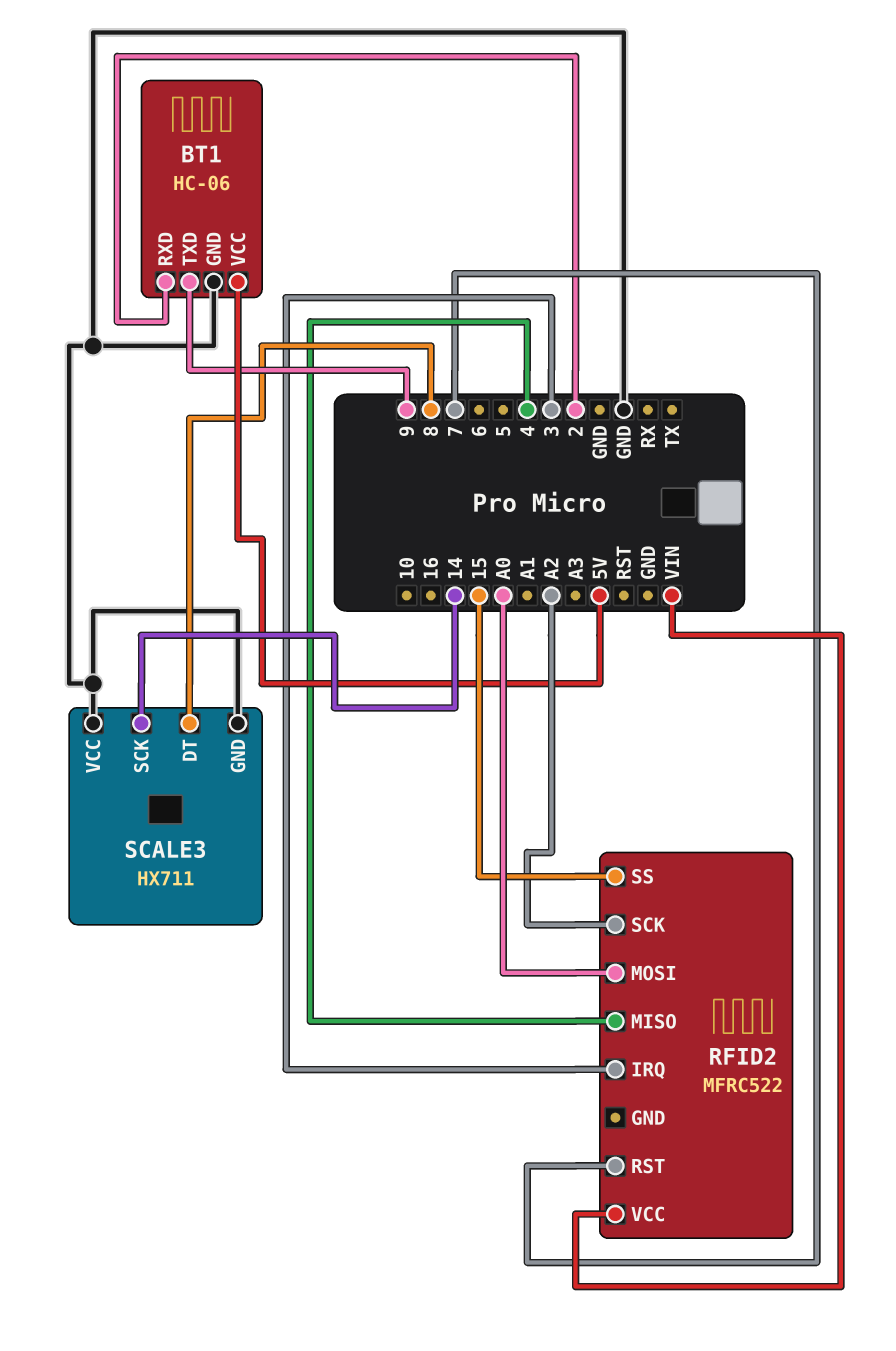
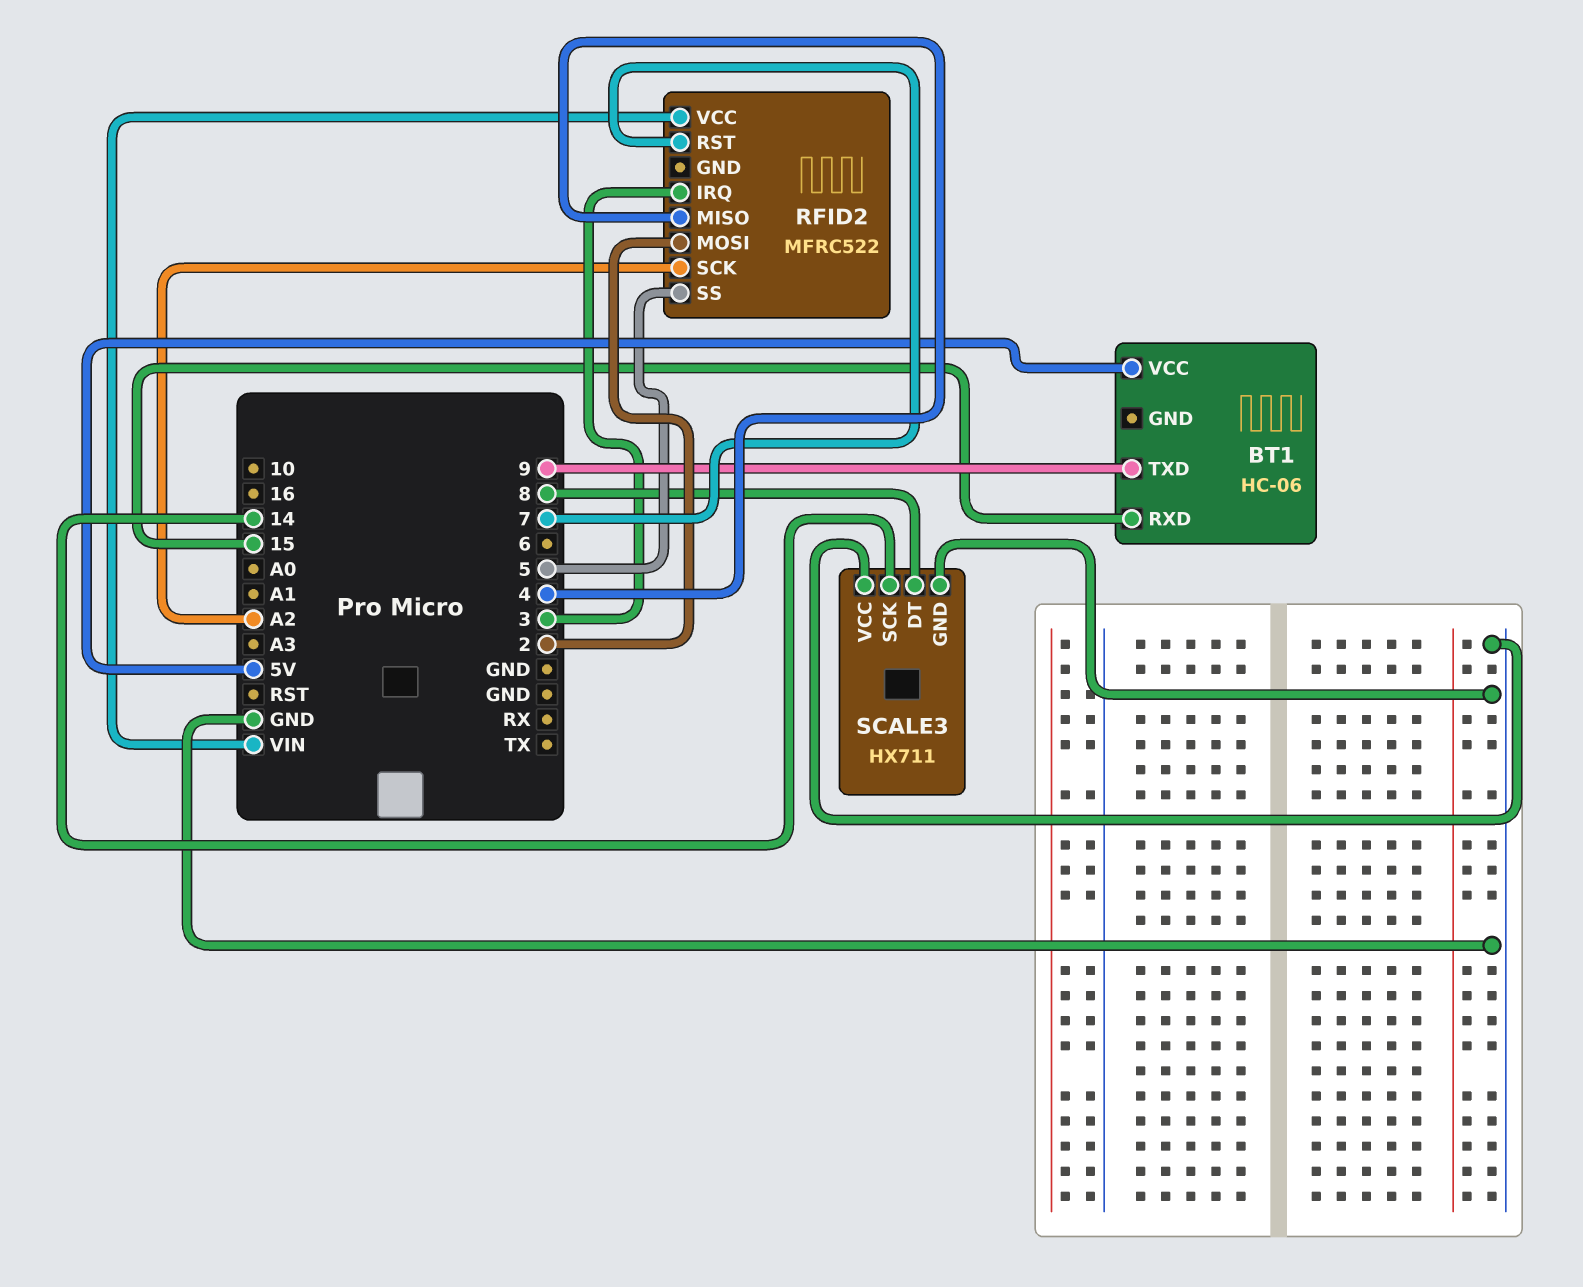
BT1 pin GND: GND -> none
BT1 pin RXD: 2 -> 15
RFID2 pin MOSI: A0 -> 2
RFID2 pin SS: 15 -> 5

